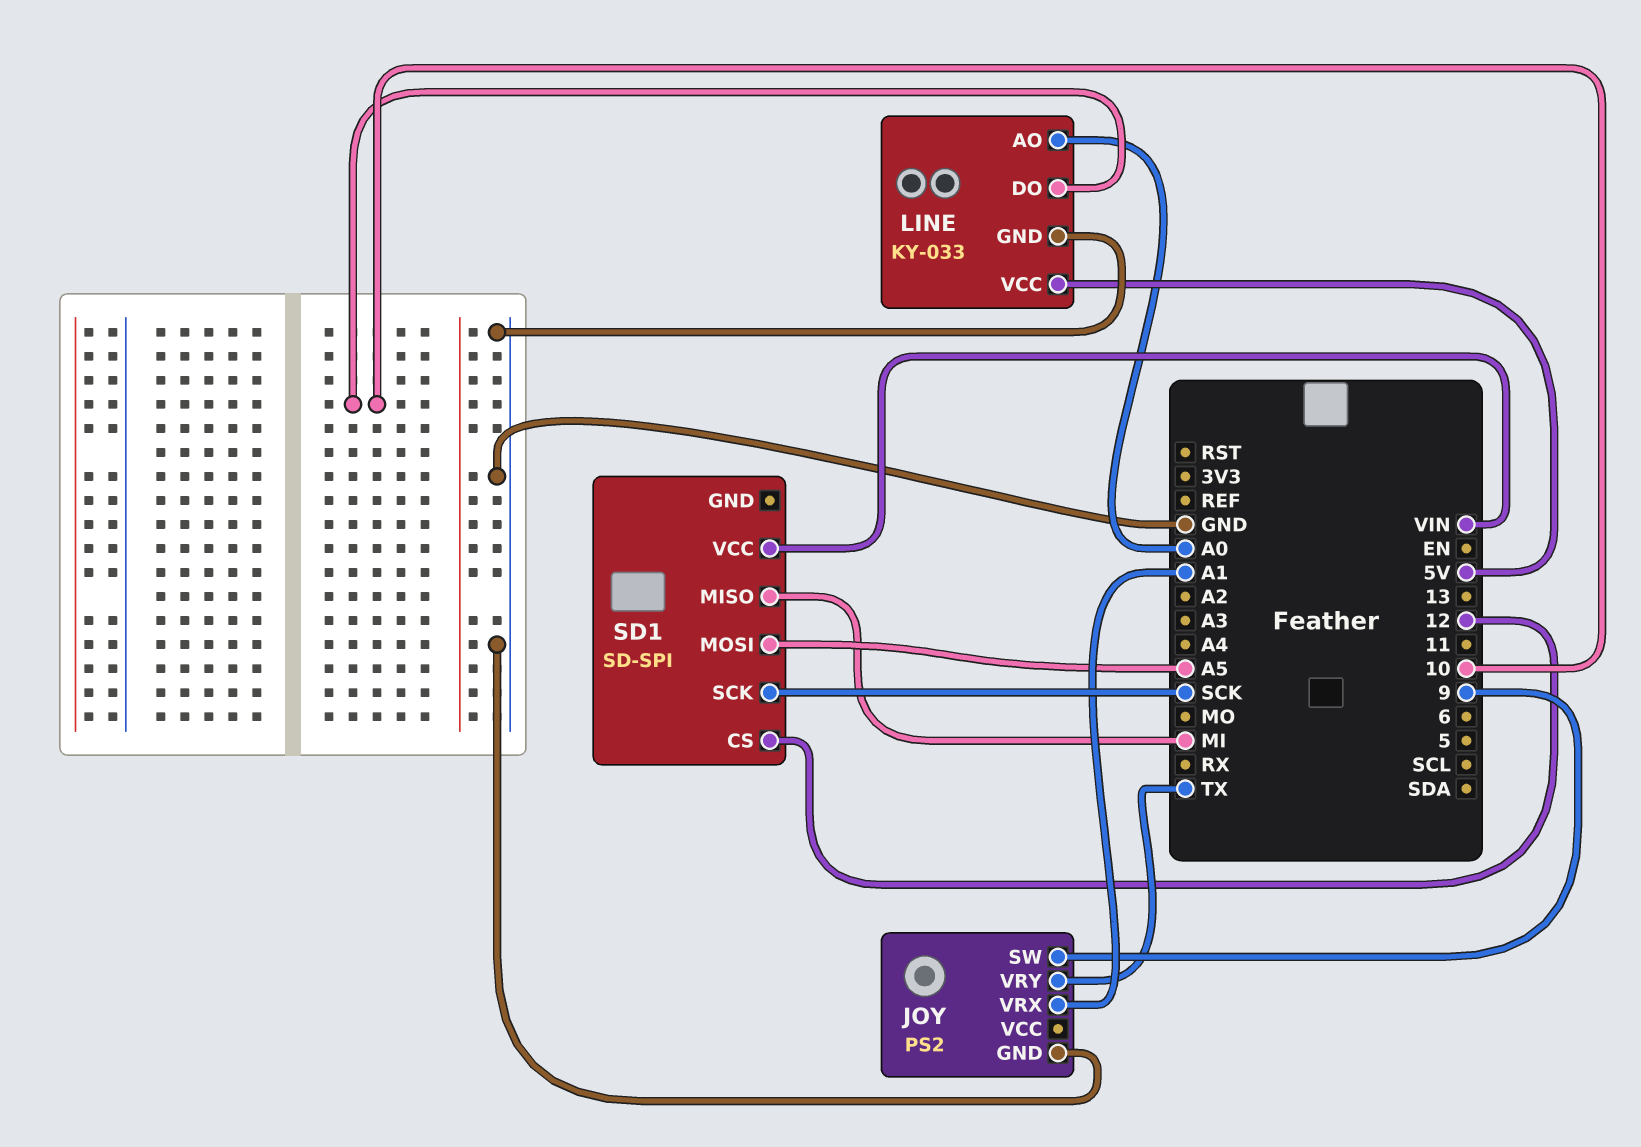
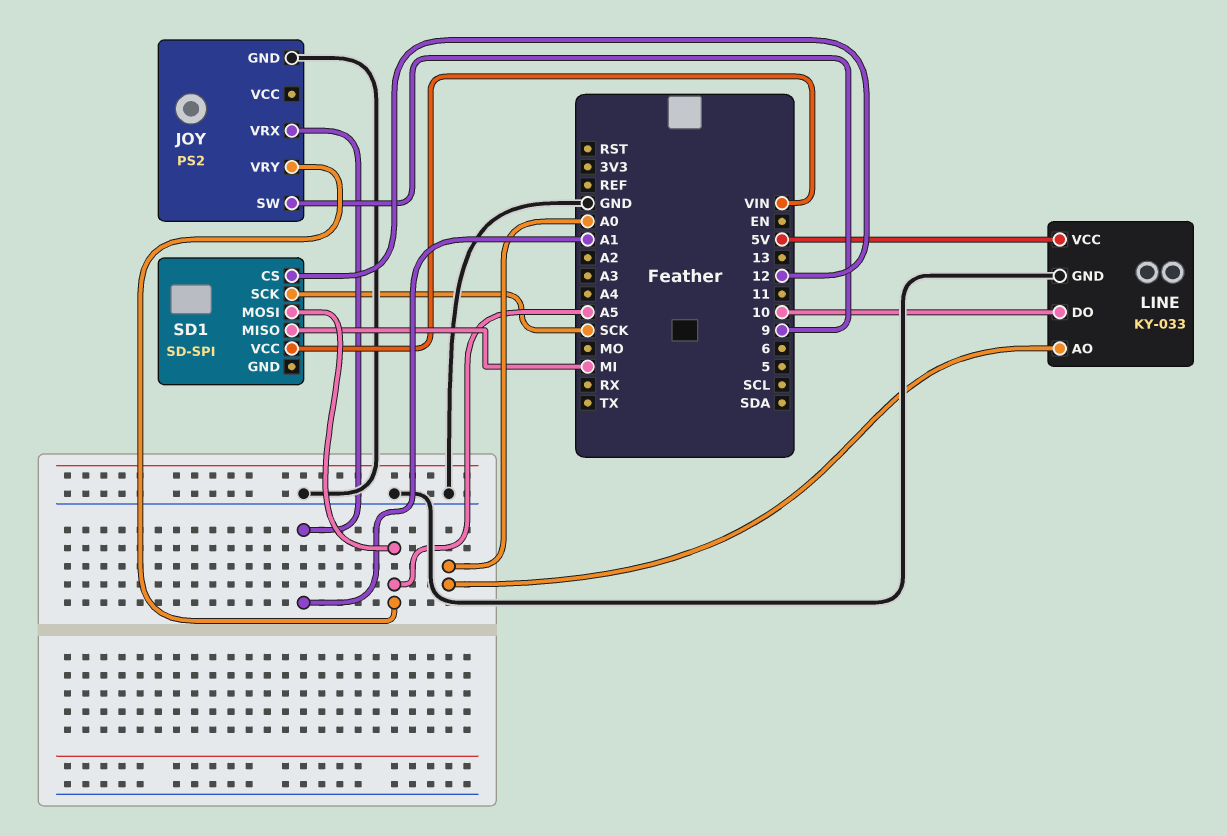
JOY pin VRY: TX -> A5

